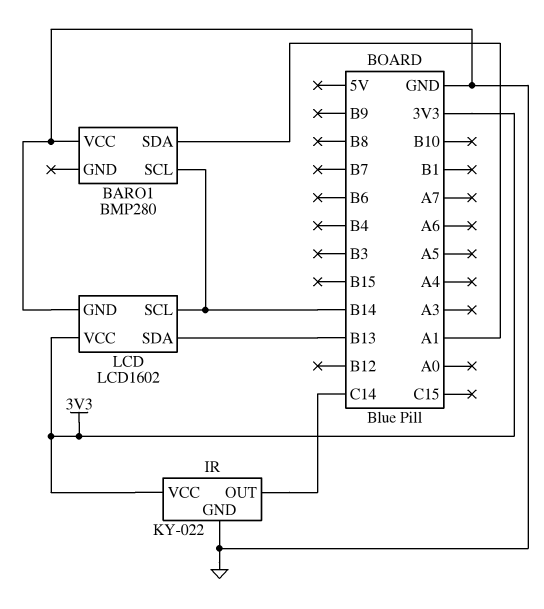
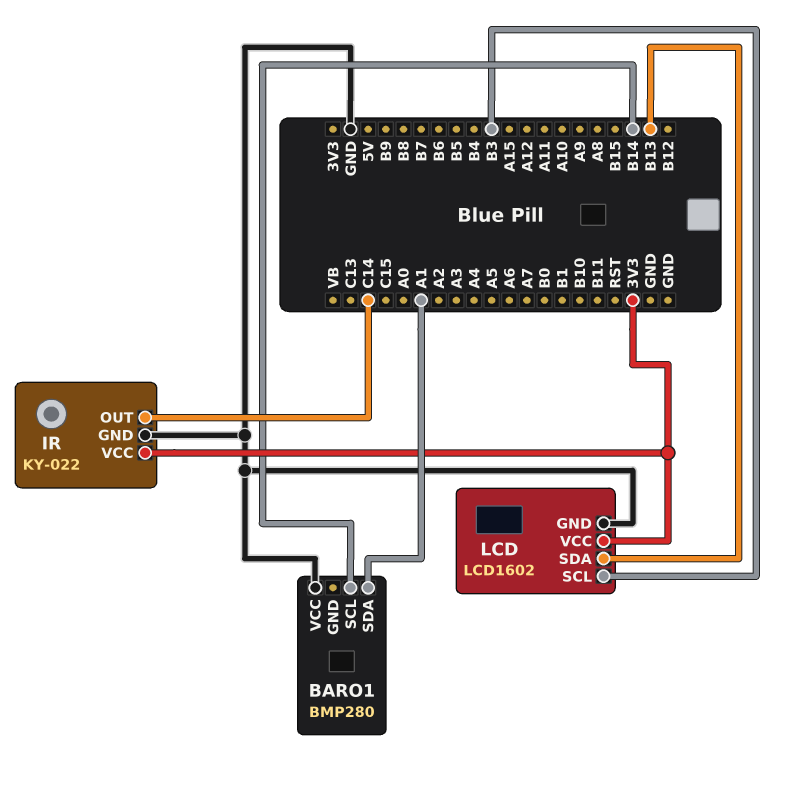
LCD pin SCL: B14 -> B3

